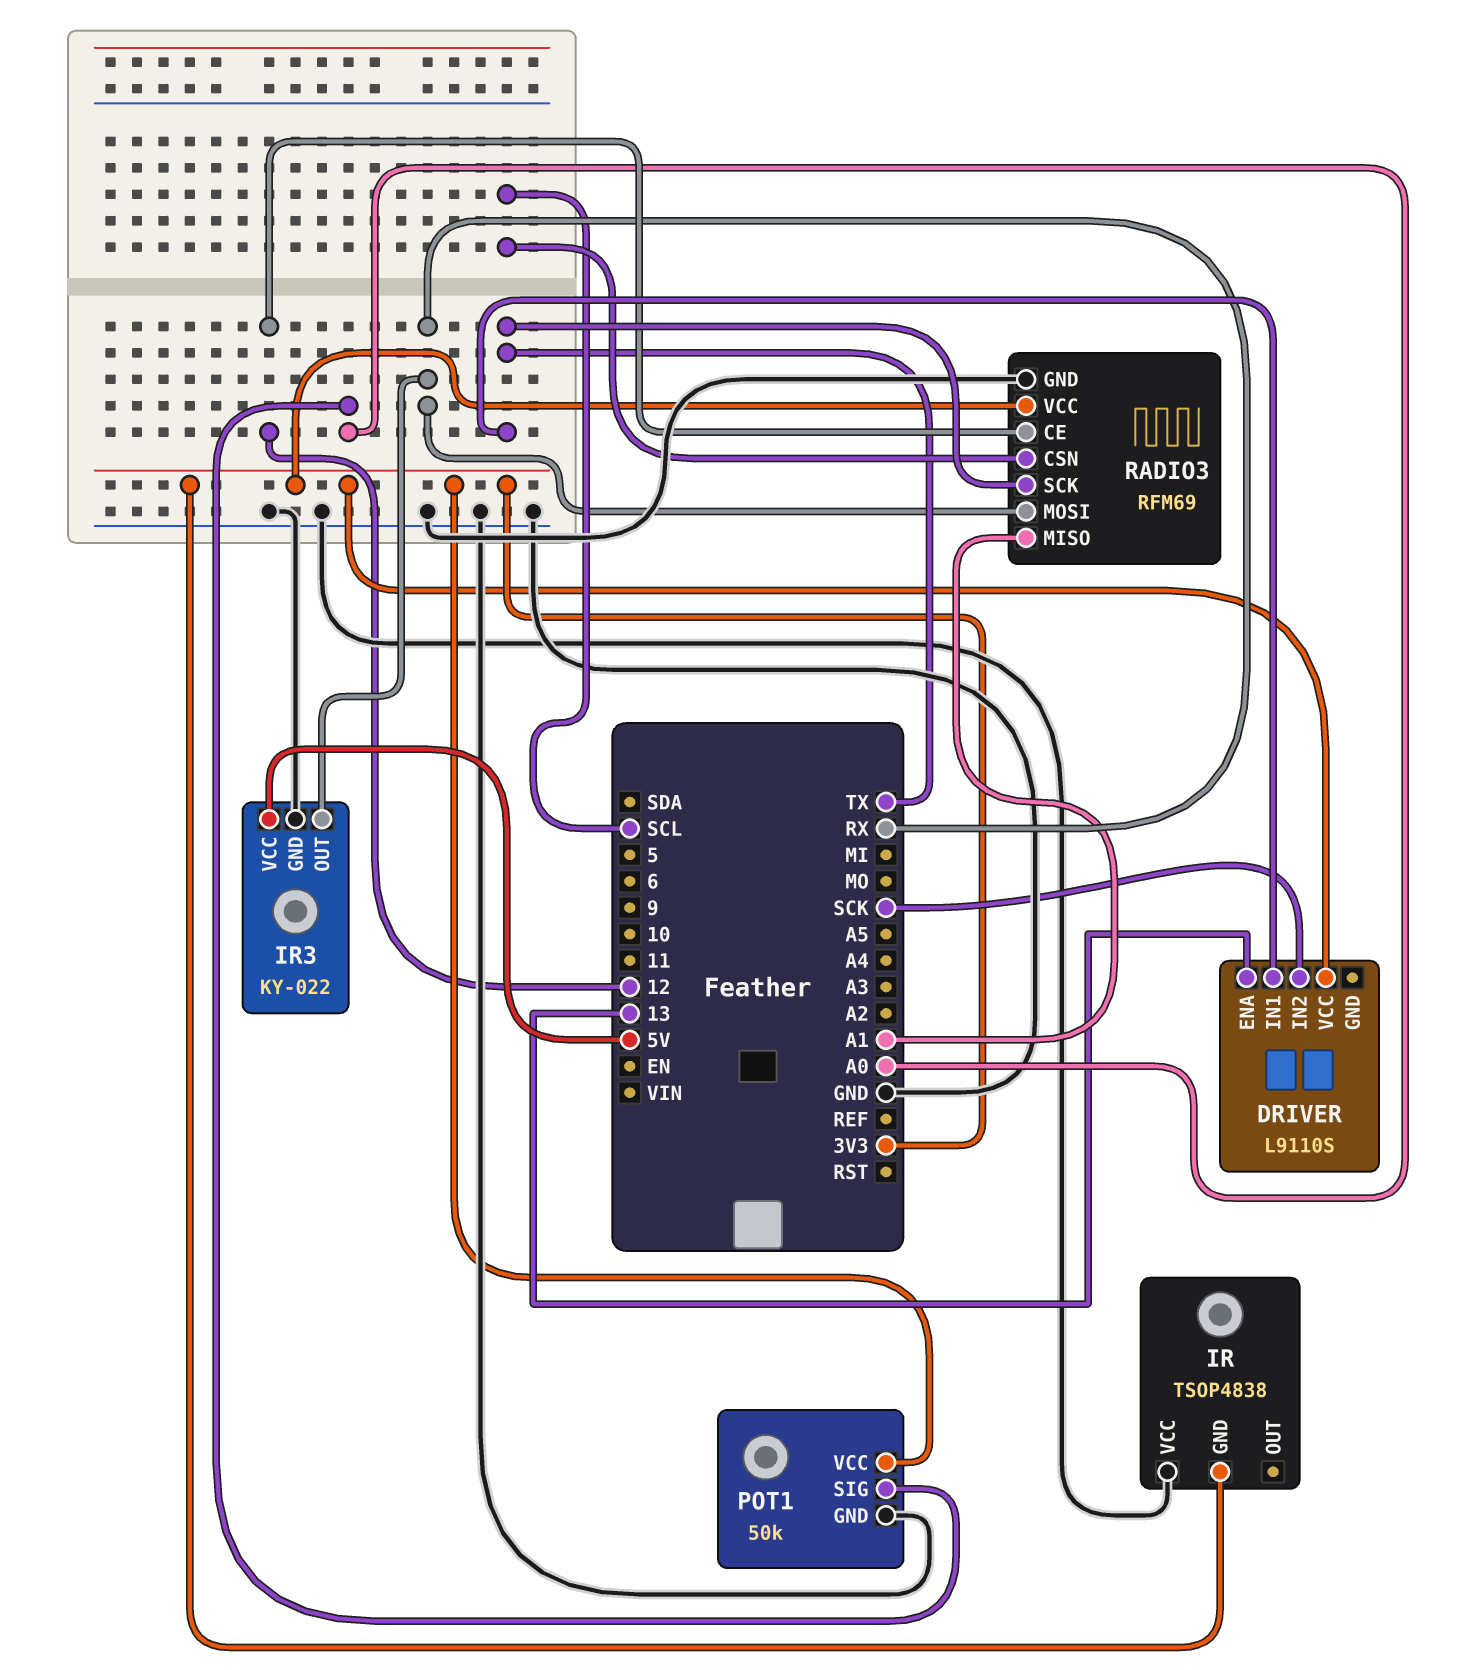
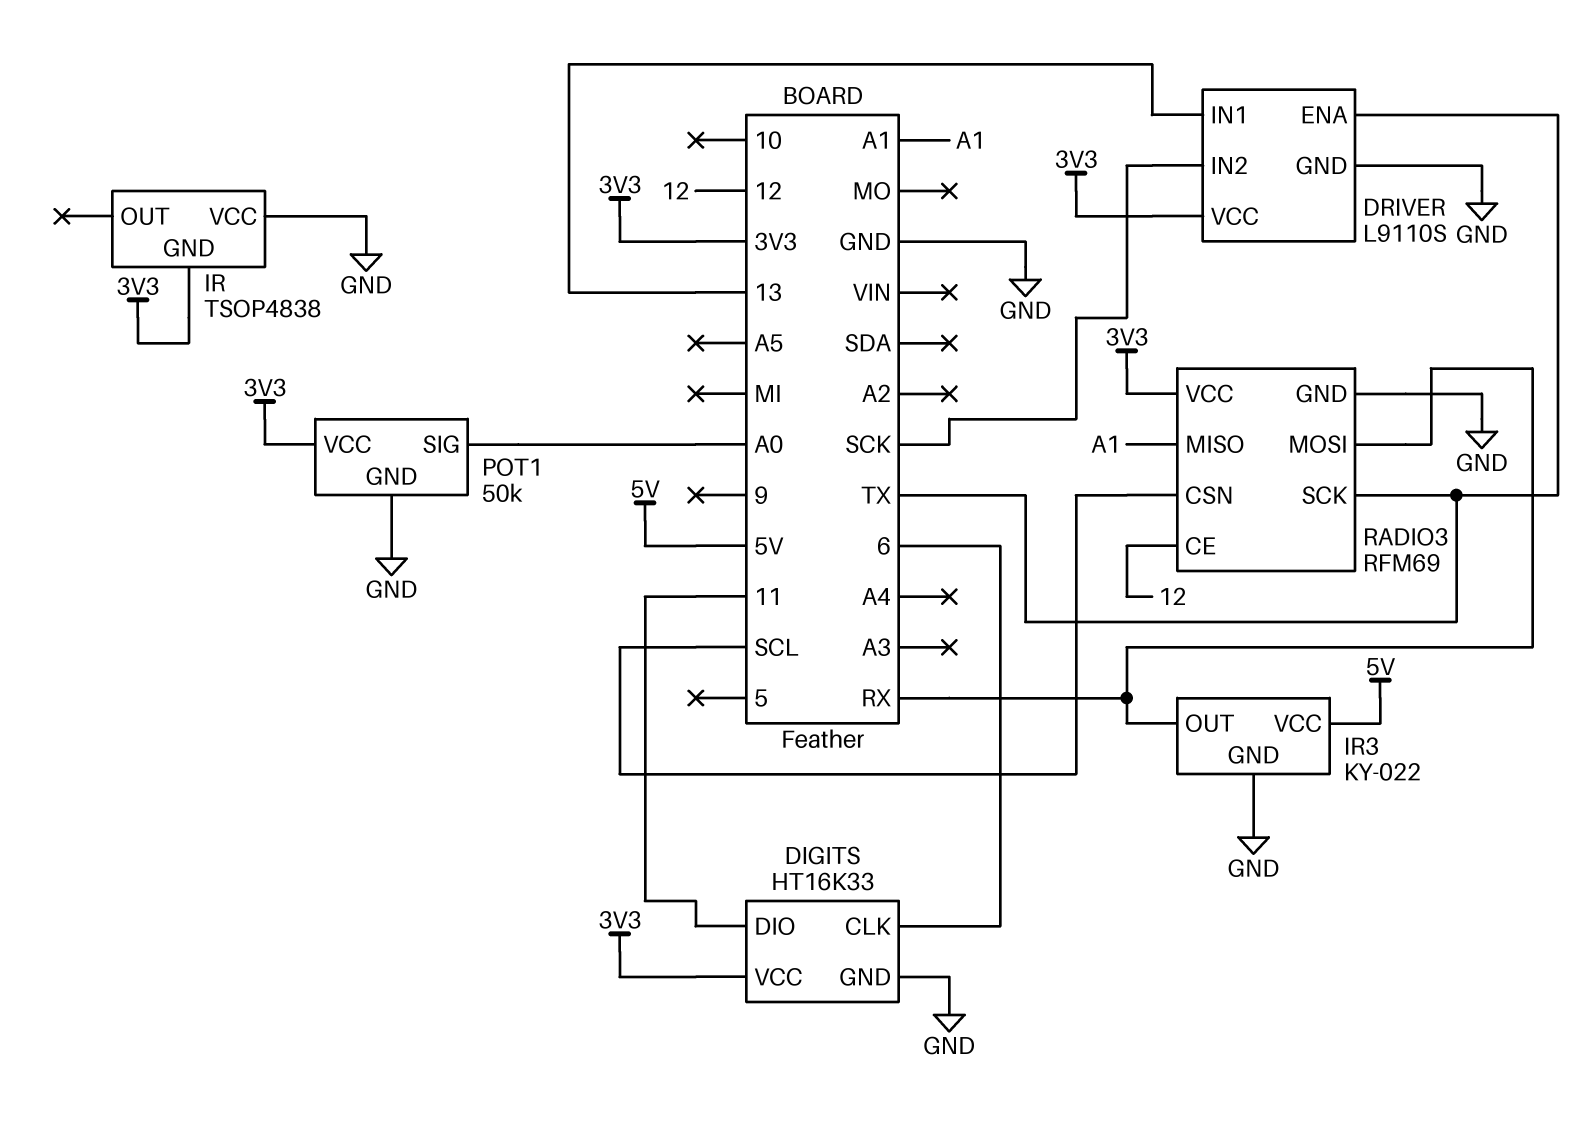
DIGITS: none -> HT16K33
DIGITS pin CLK: none -> 6
DIGITS pin DIO: none -> 11
DIGITS pin GND: none -> GND
DIGITS pin VCC: none -> 3V3
DRIVER pin ENA: 13 -> TX
DRIVER pin GND: none -> GND
DRIVER pin IN1: TX -> 13

